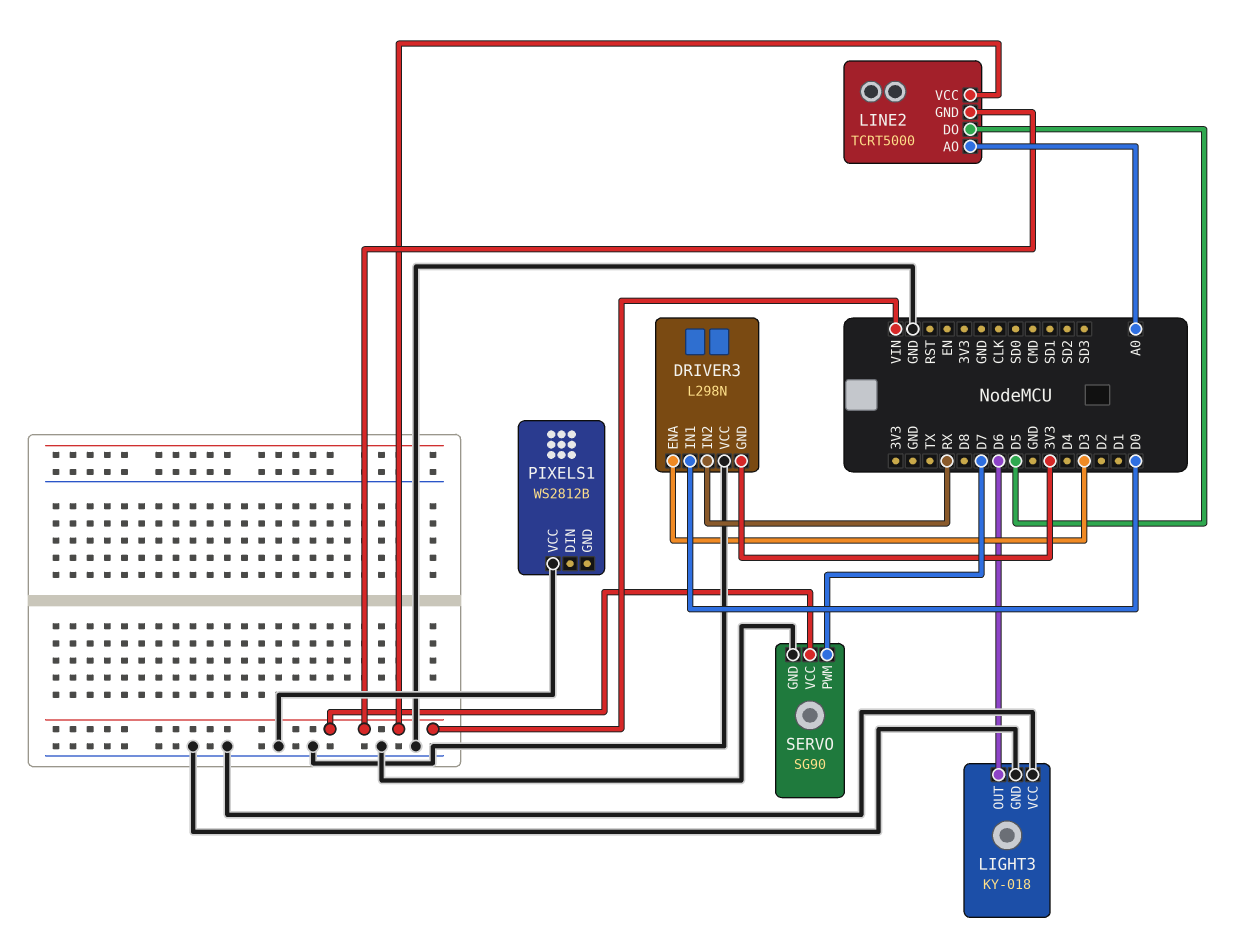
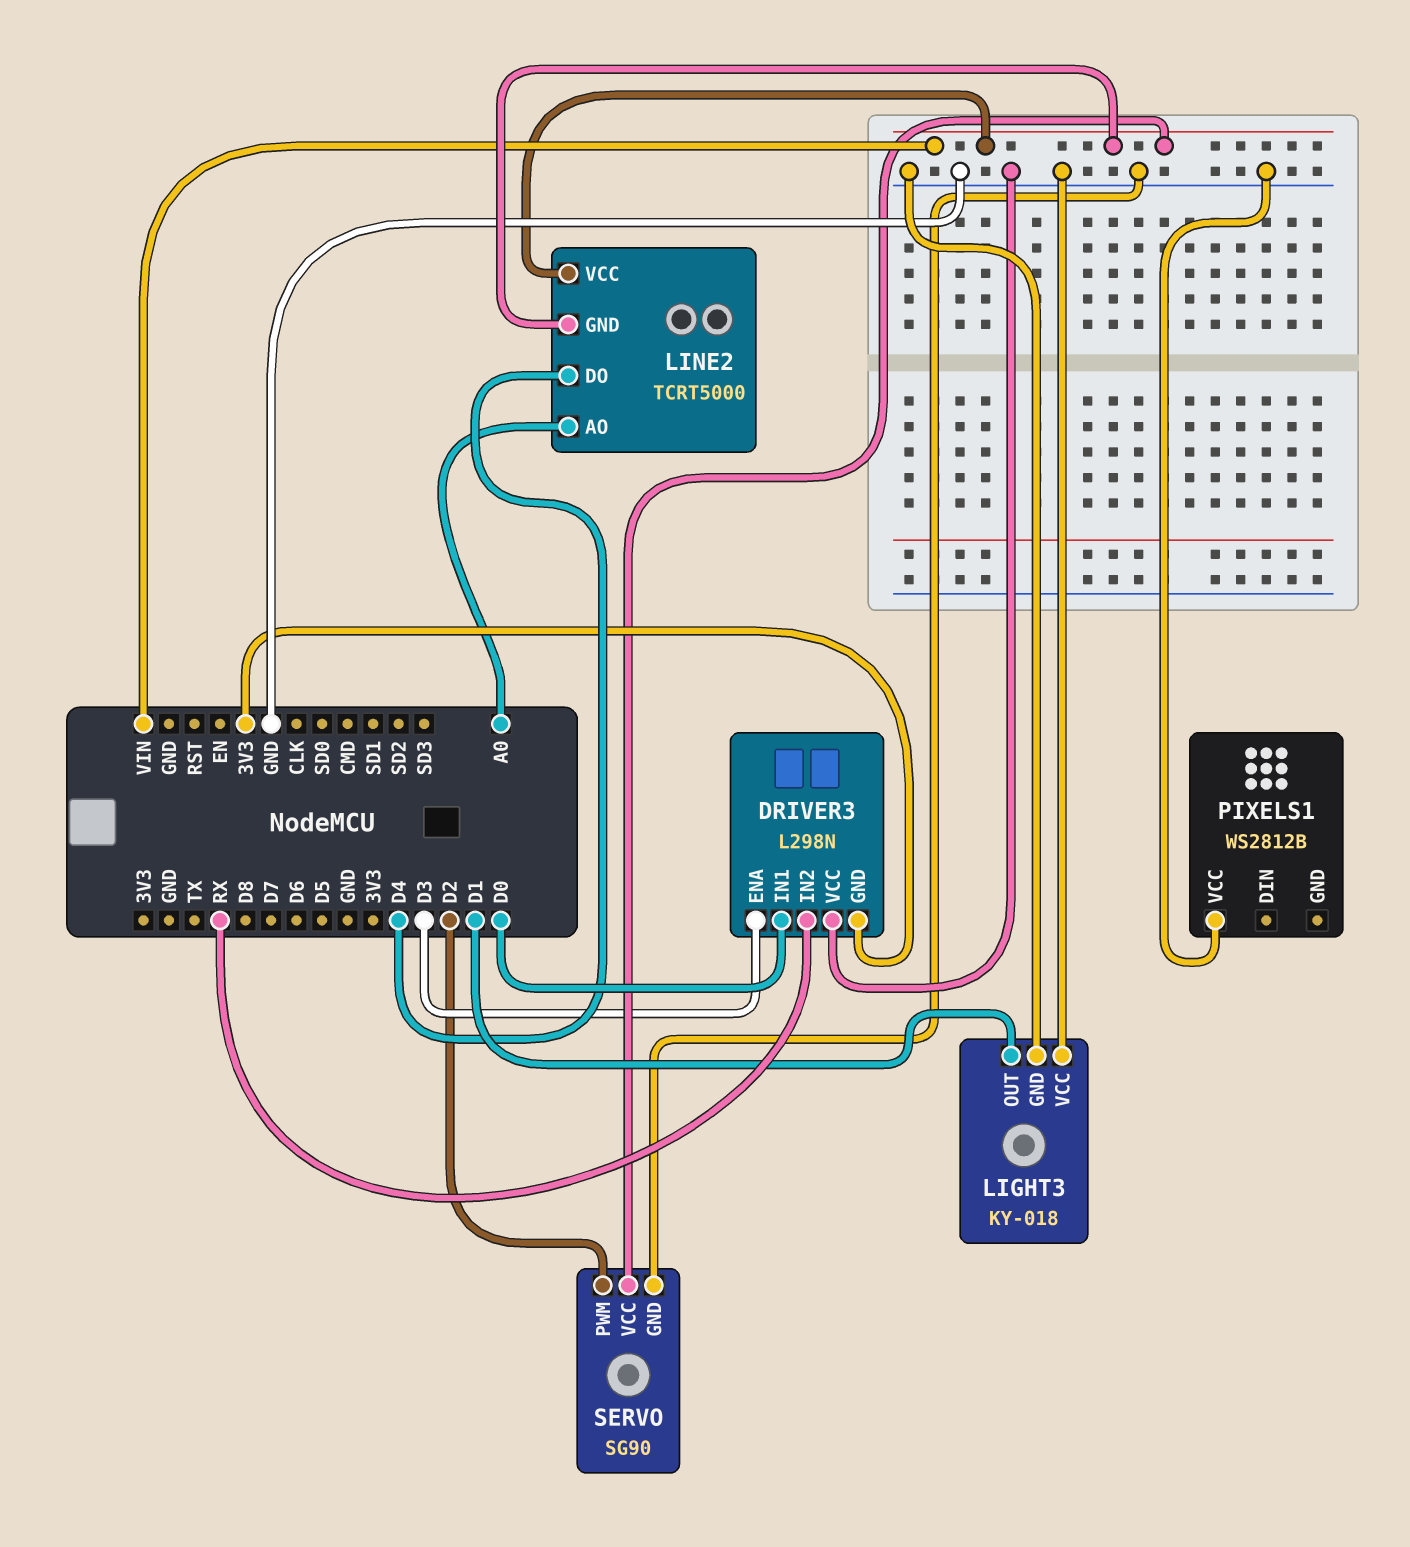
LIGHT3 pin OUT: D6 -> D1
LINE2 pin DO: D5 -> D4
SERVO pin PWM: D7 -> D2

